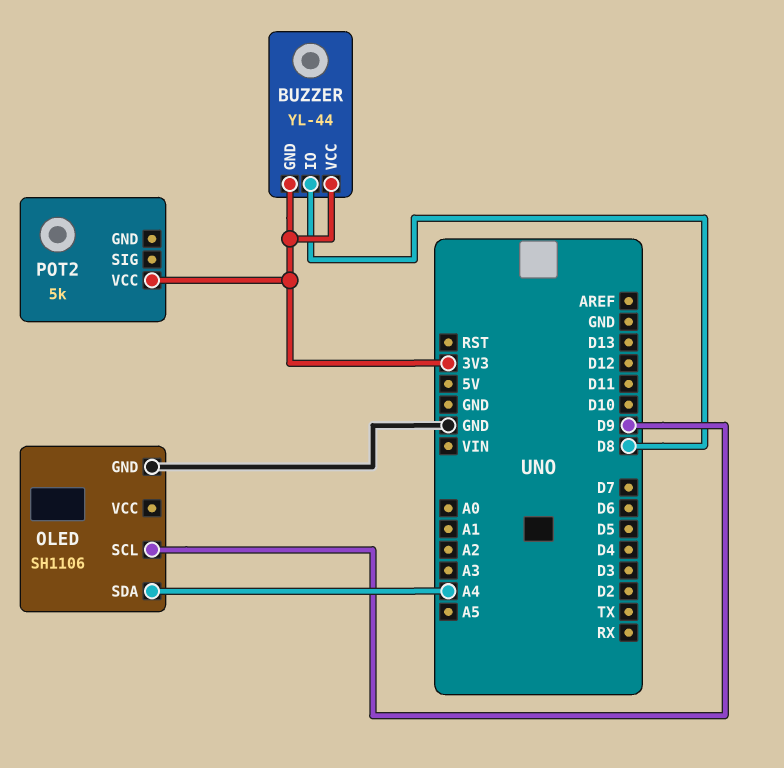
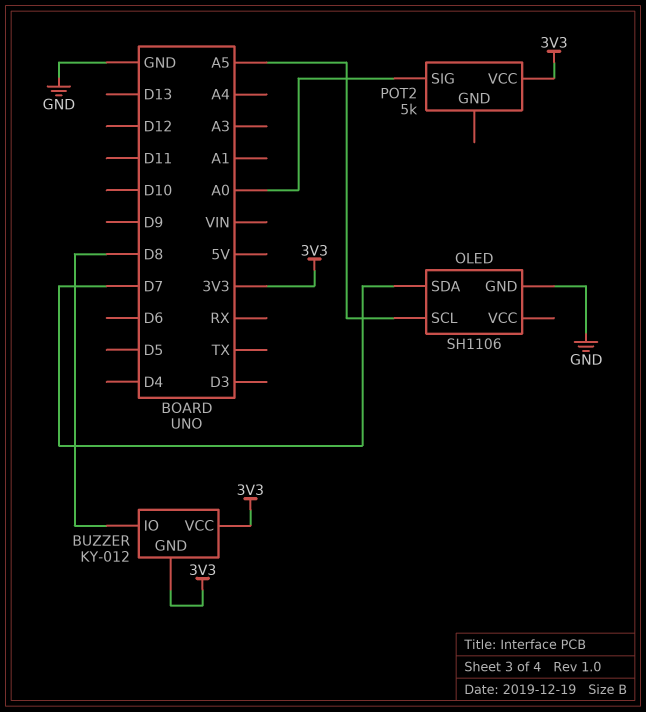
BUZZER: YL-44 -> KY-012
OLED pin SCL: D9 -> A5
OLED pin SDA: A4 -> D7
POT2 pin SIG: none -> A0

